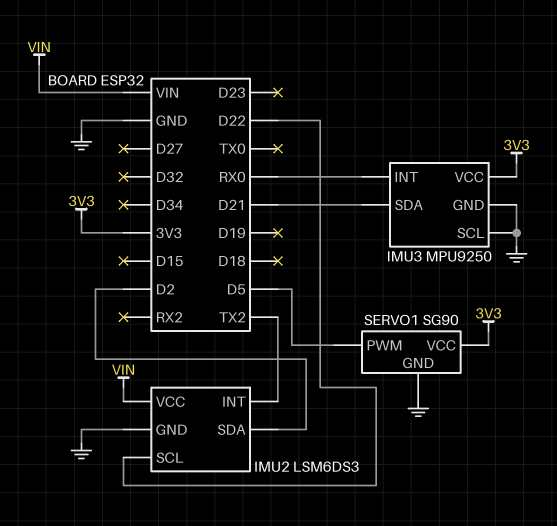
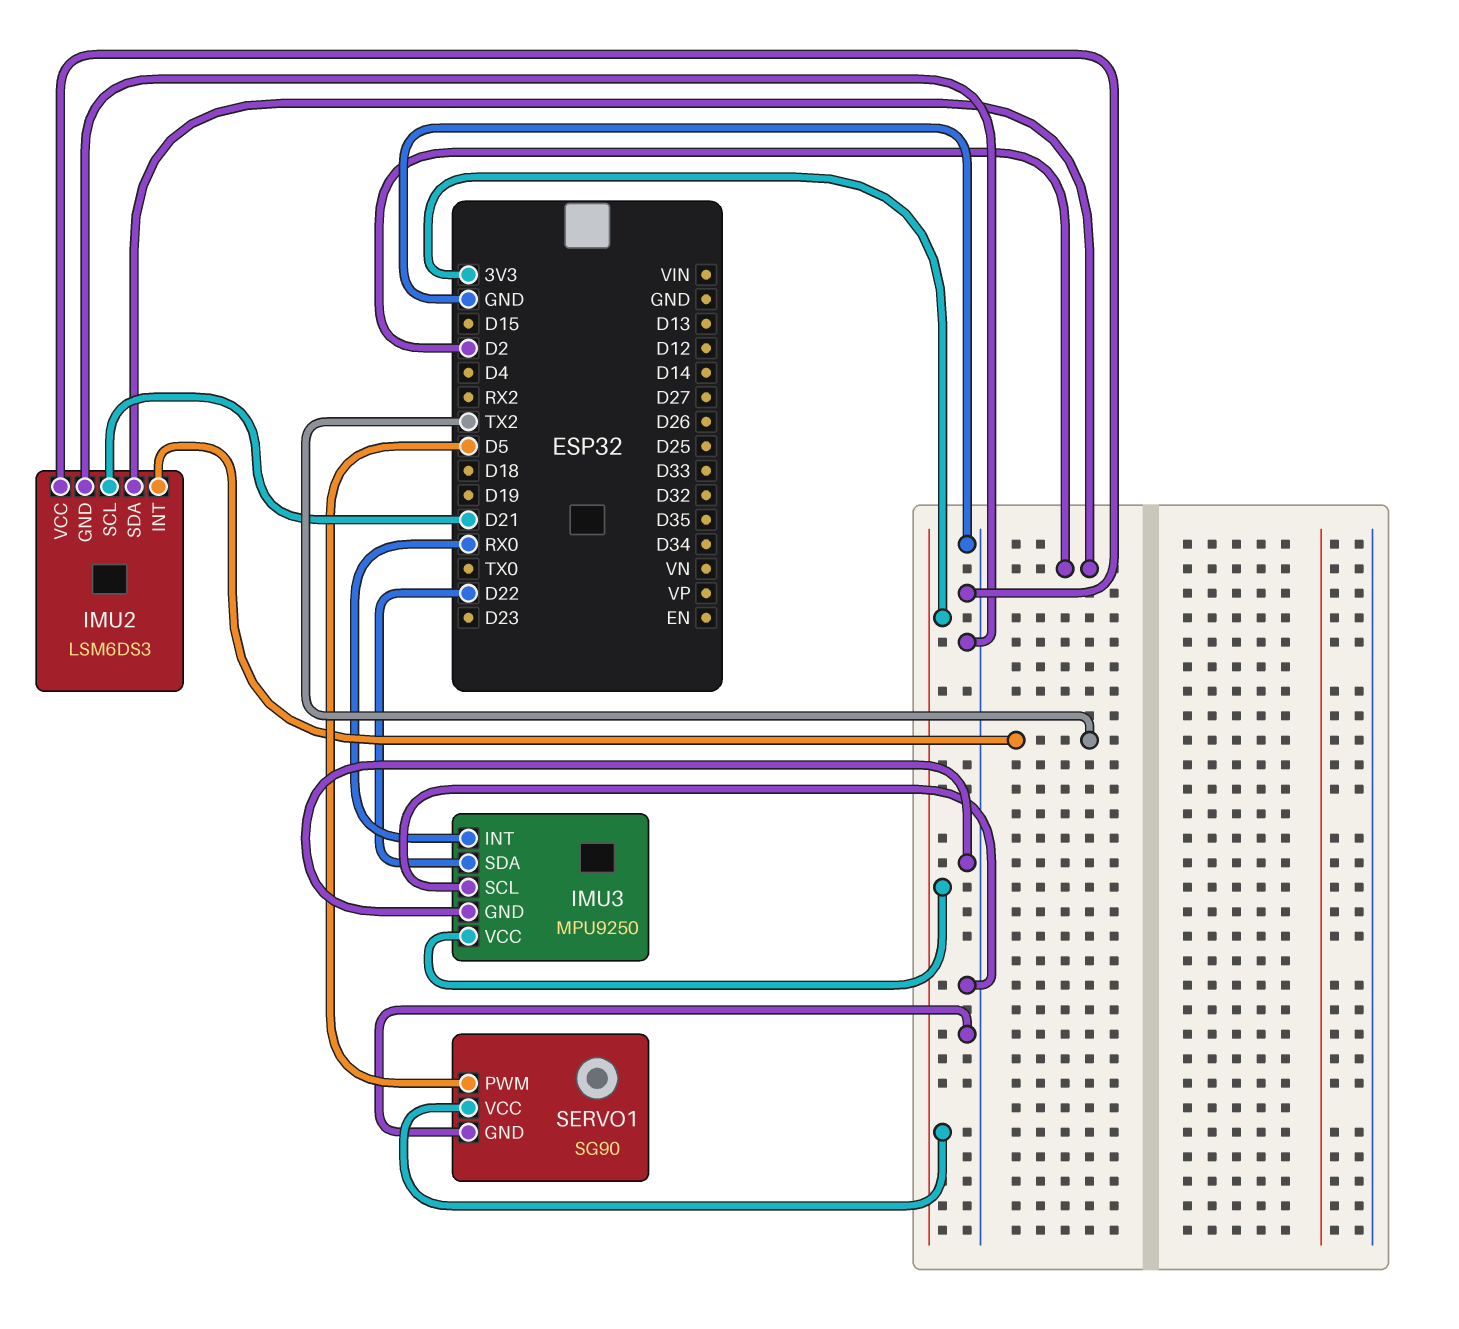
IMU2 pin SCL: D22 -> D21
IMU2 pin VCC: VIN -> GND
IMU3 pin SDA: D21 -> D22

